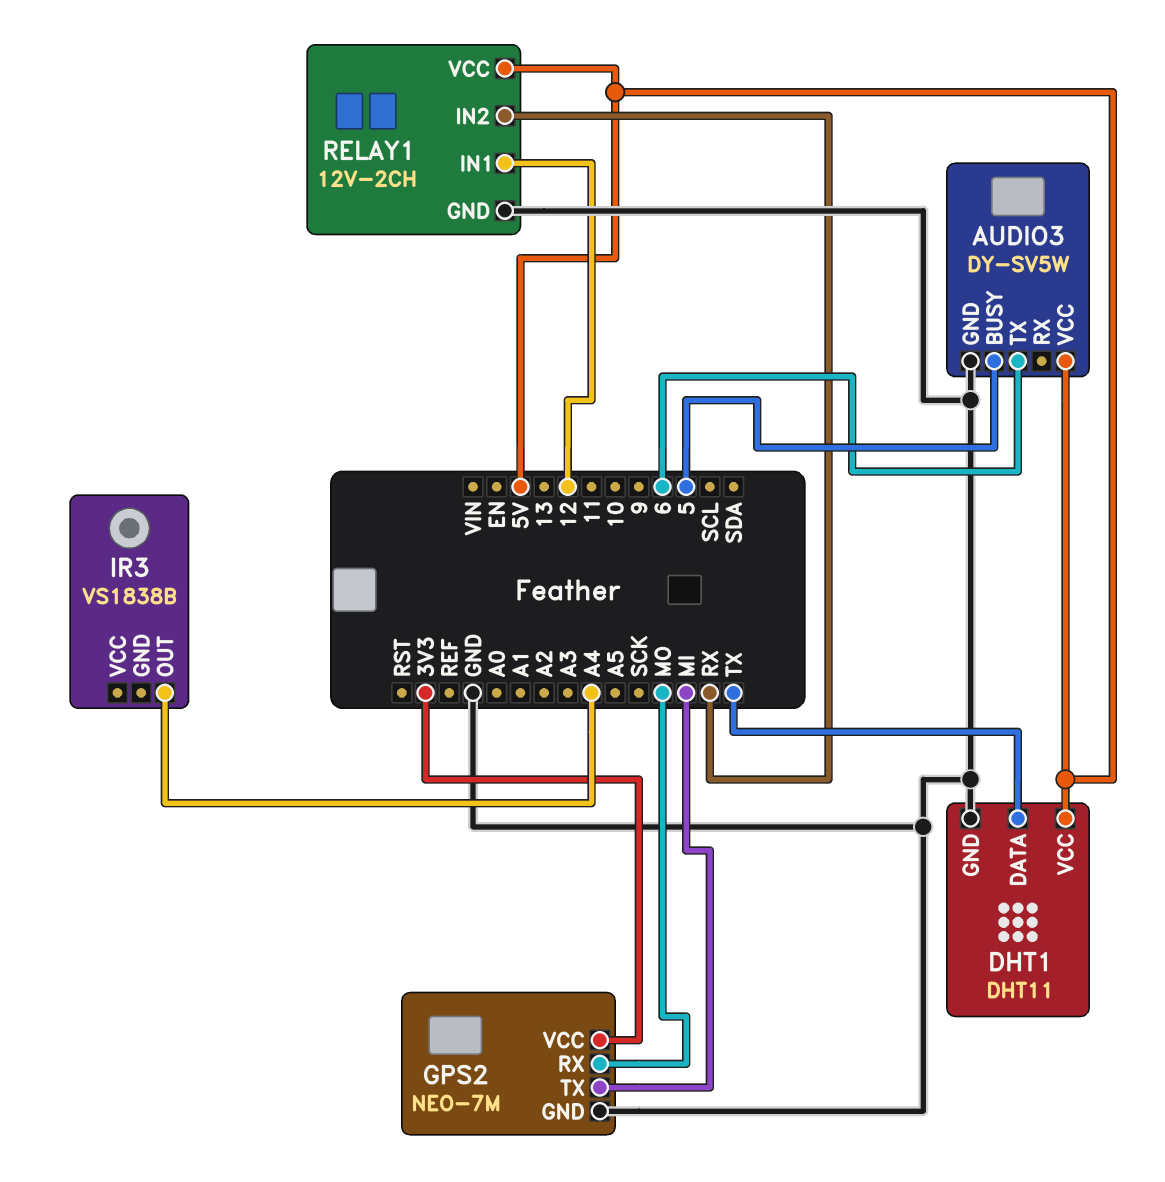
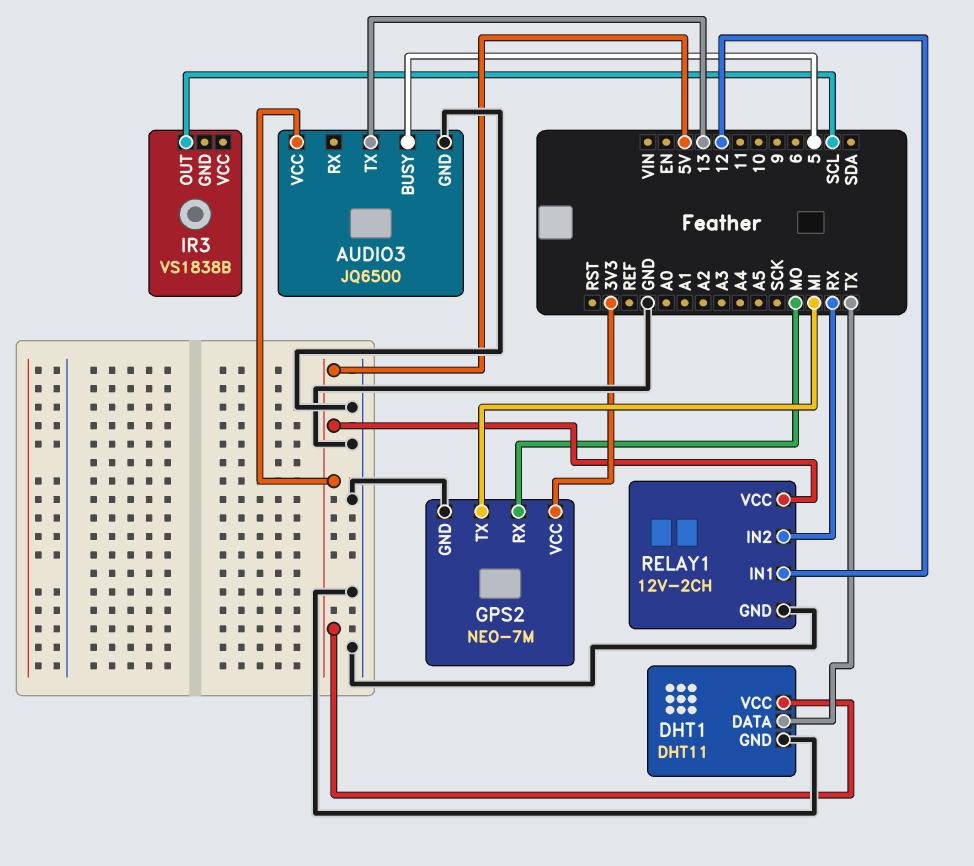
AUDIO3: DY-SV5W -> JQ6500
AUDIO3 pin TX: 6 -> 13
IR3 pin OUT: A4 -> SCL

